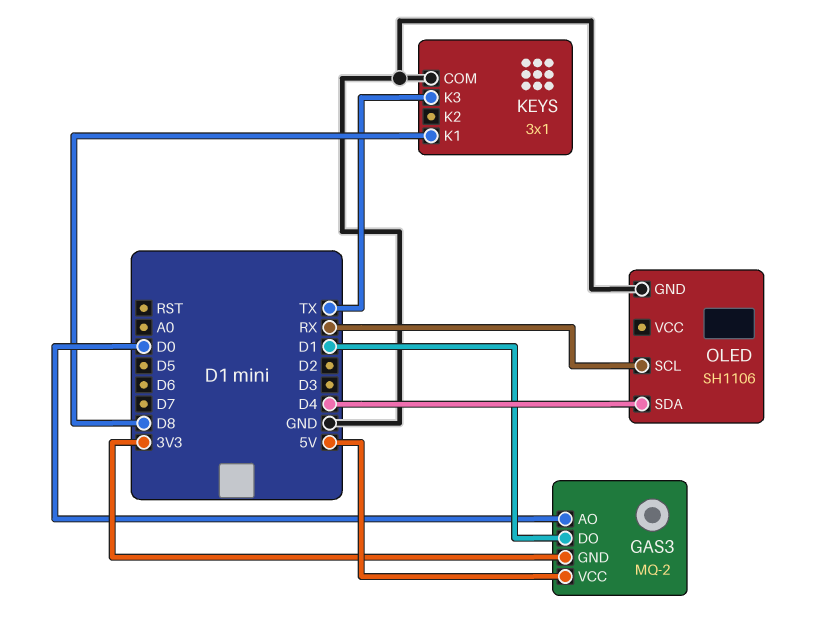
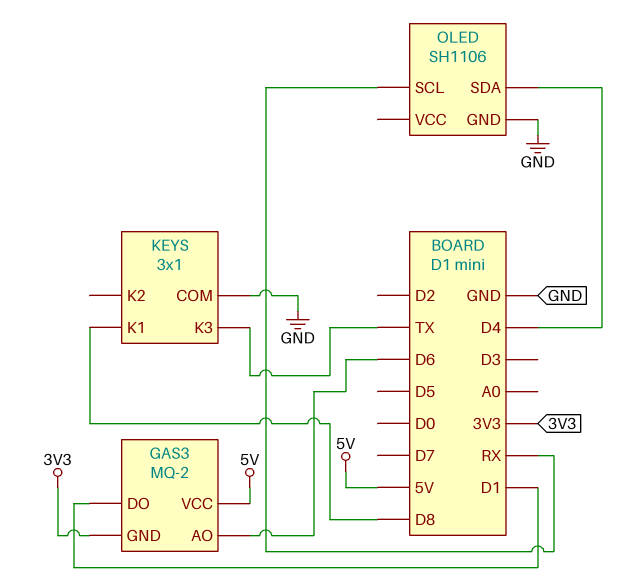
GAS3 pin AO: D0 -> D6

